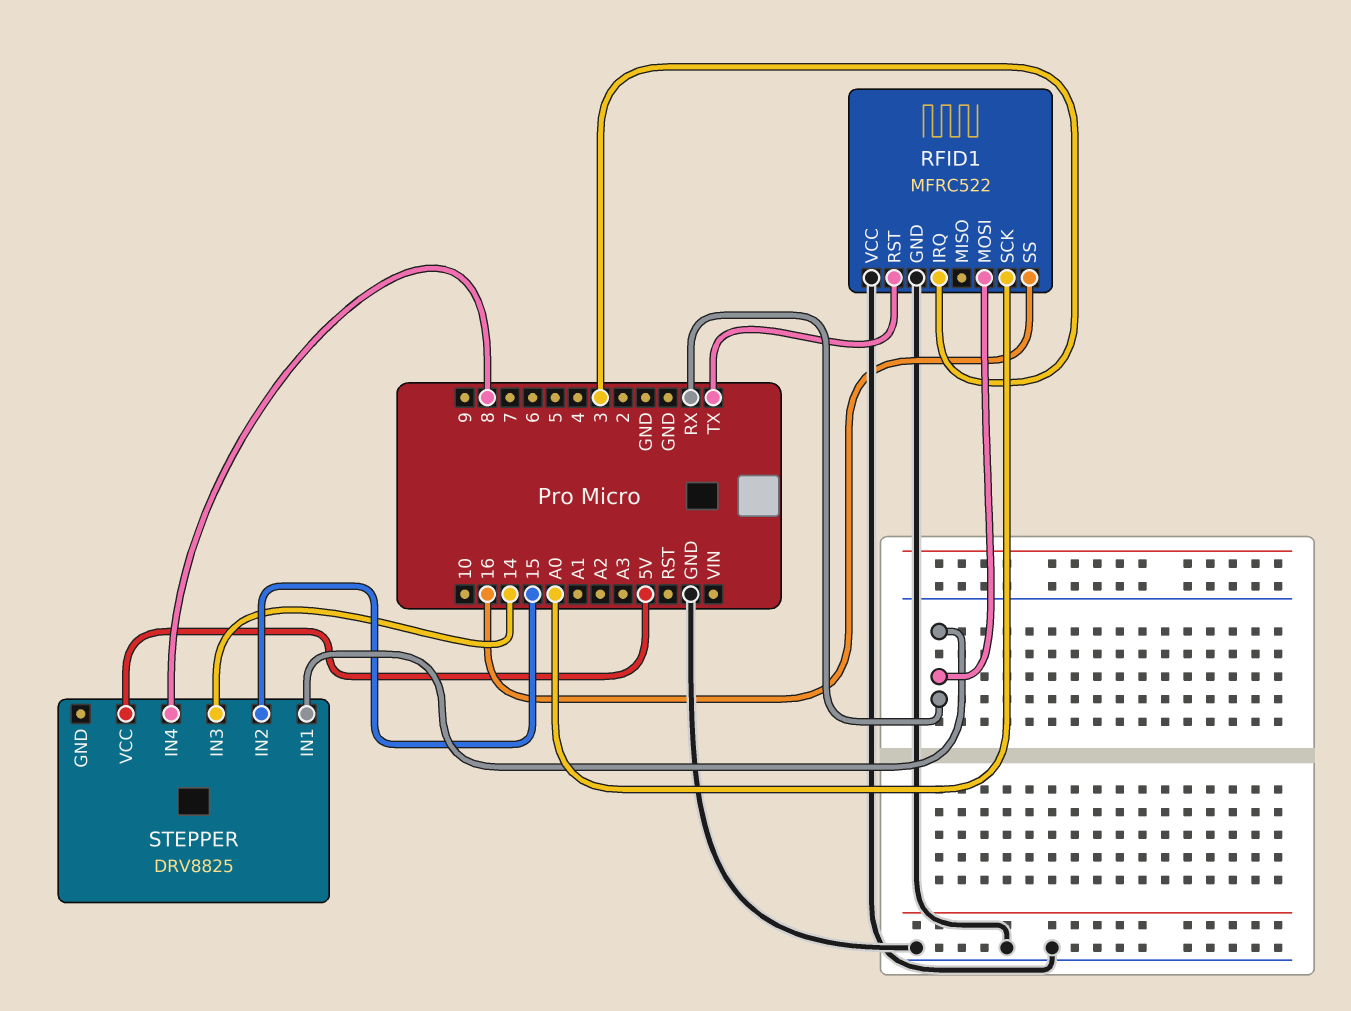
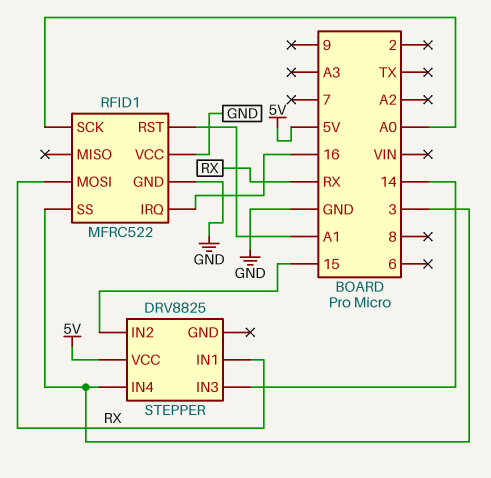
RFID1 pin IRQ: 3 -> 16
RFID1 pin RST: TX -> A1
RFID1 pin SS: 16 -> 3
STEPPER pin IN4: 8 -> 3

